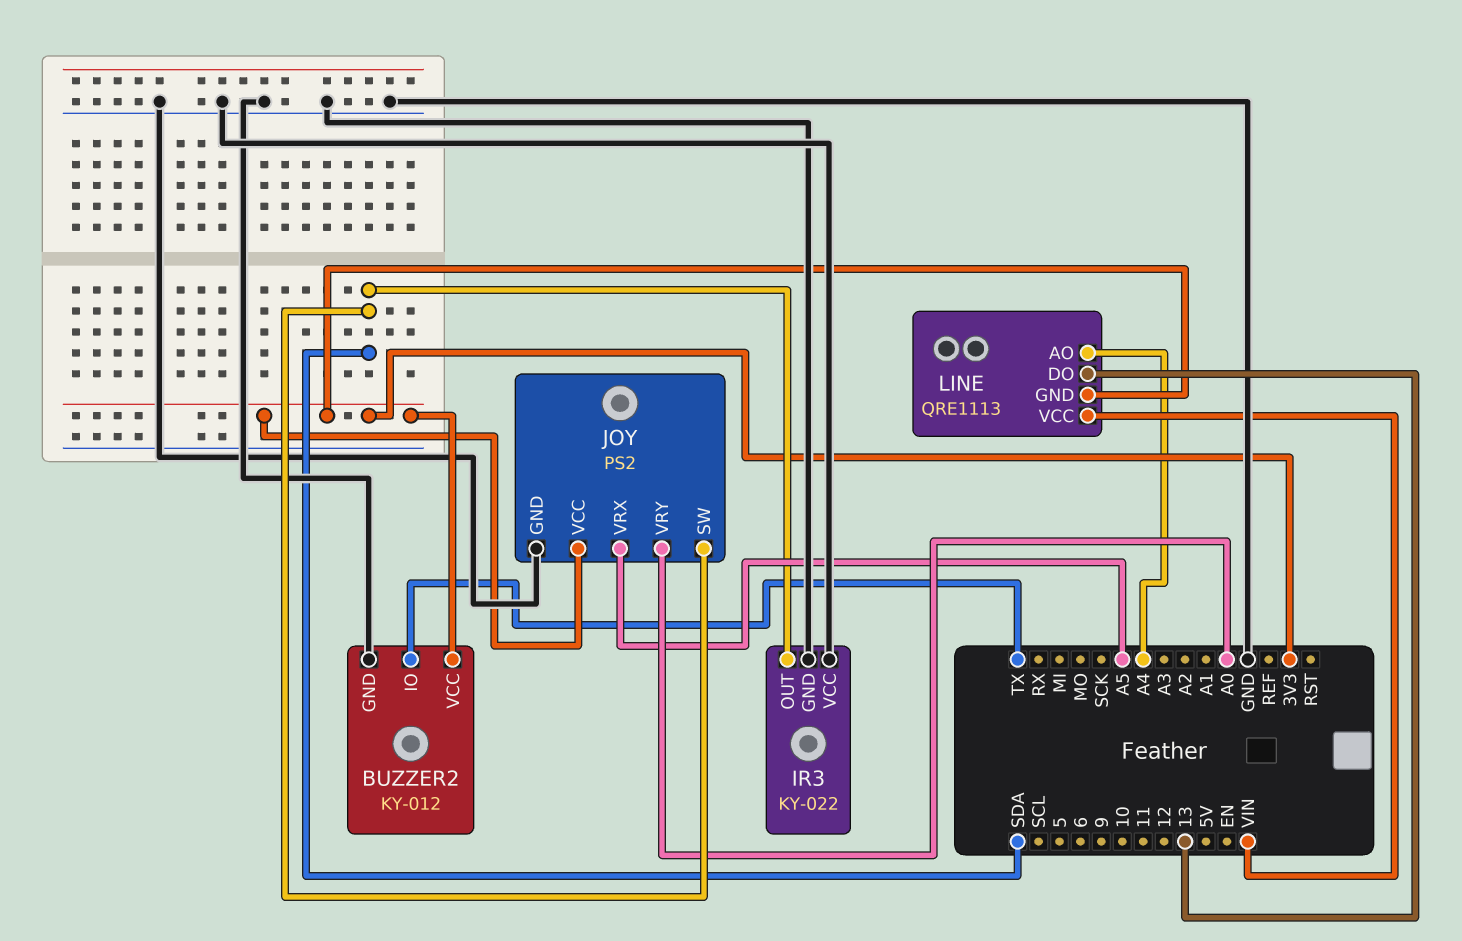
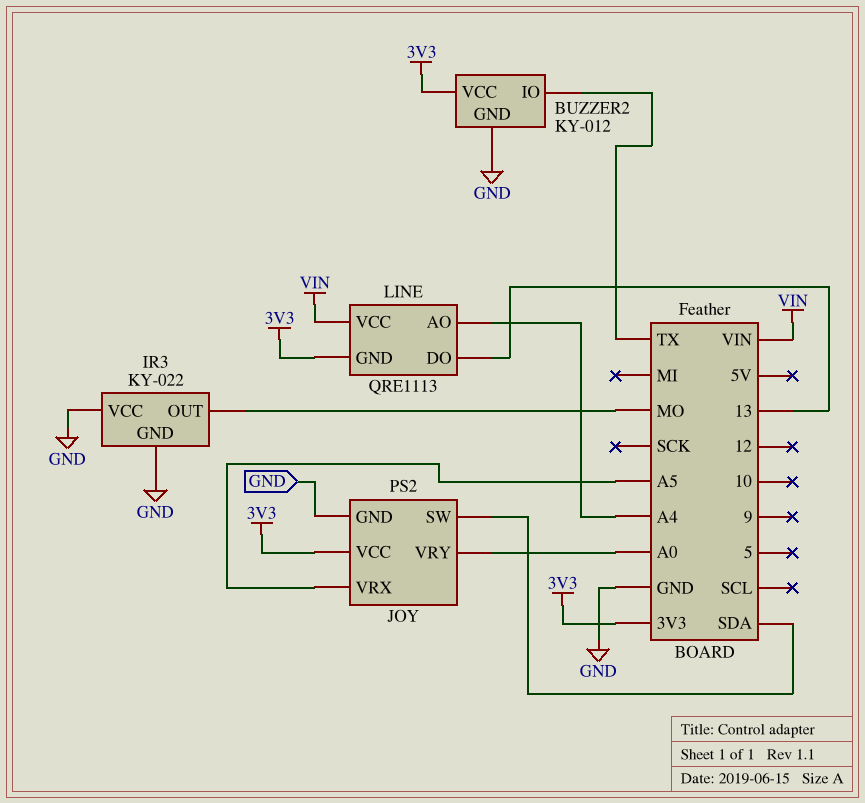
IR3 pin OUT: SDA -> MO

